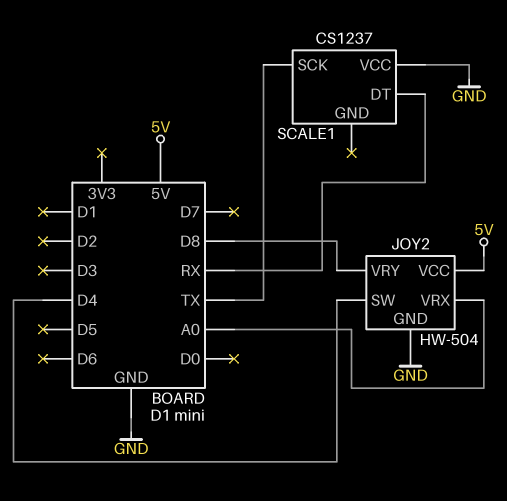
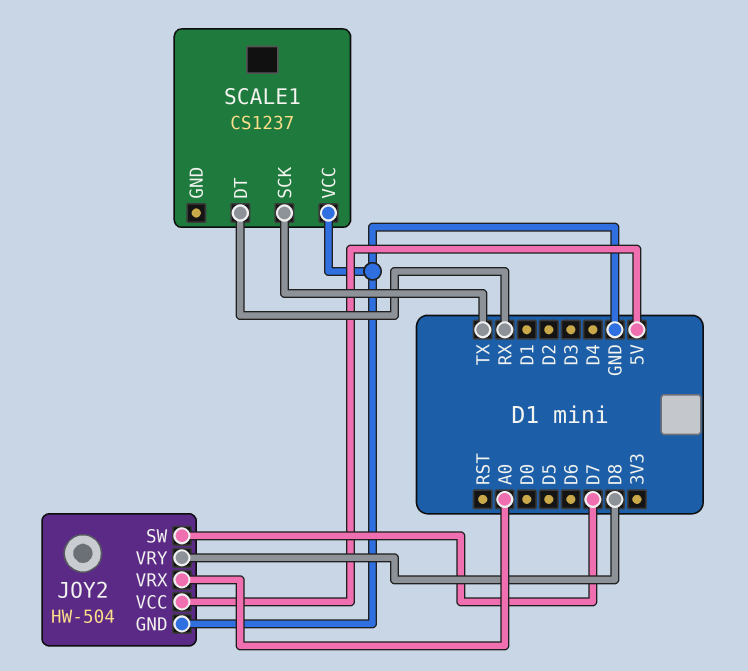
JOY2 pin SW: D4 -> D7

